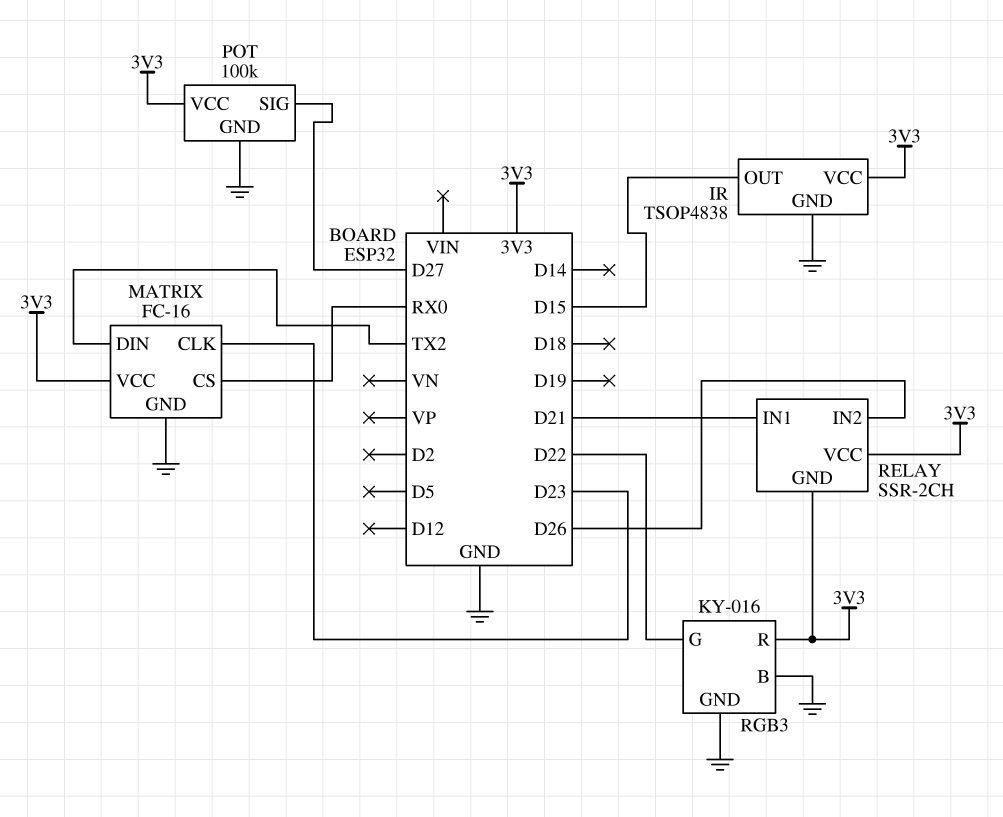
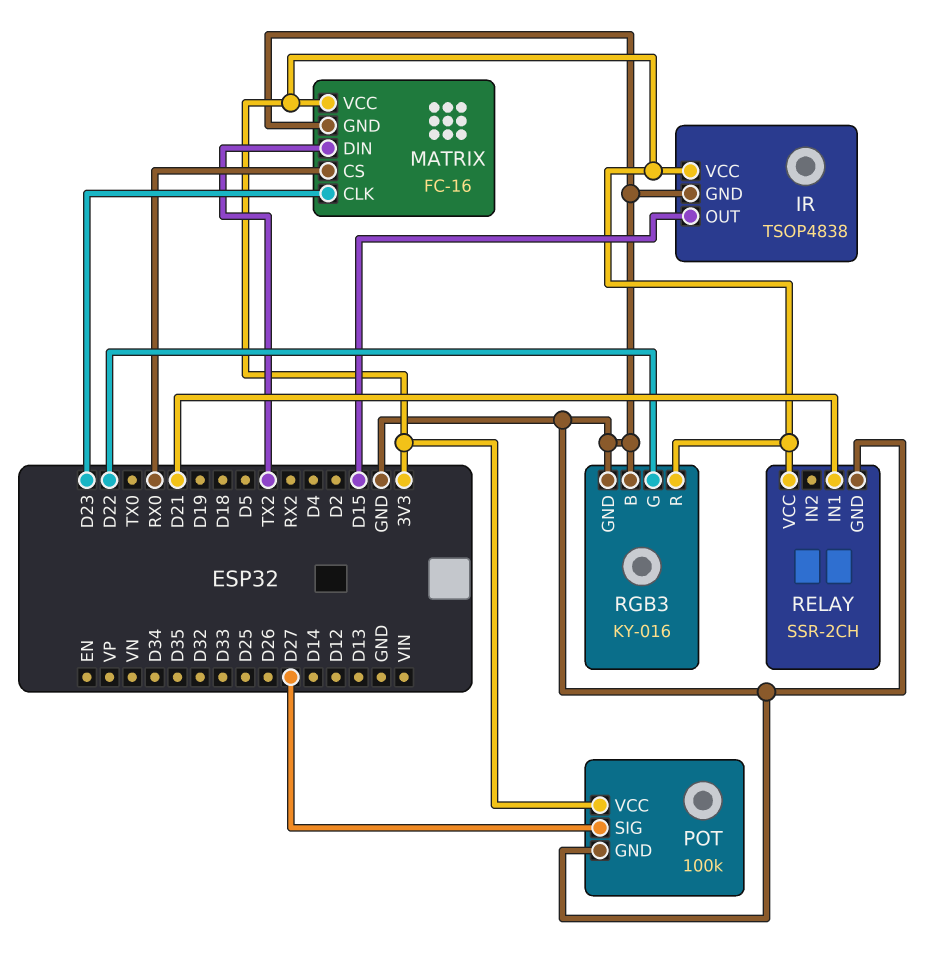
RELAY pin GND: 3V3 -> GND
RELAY pin IN2: D26 -> none

